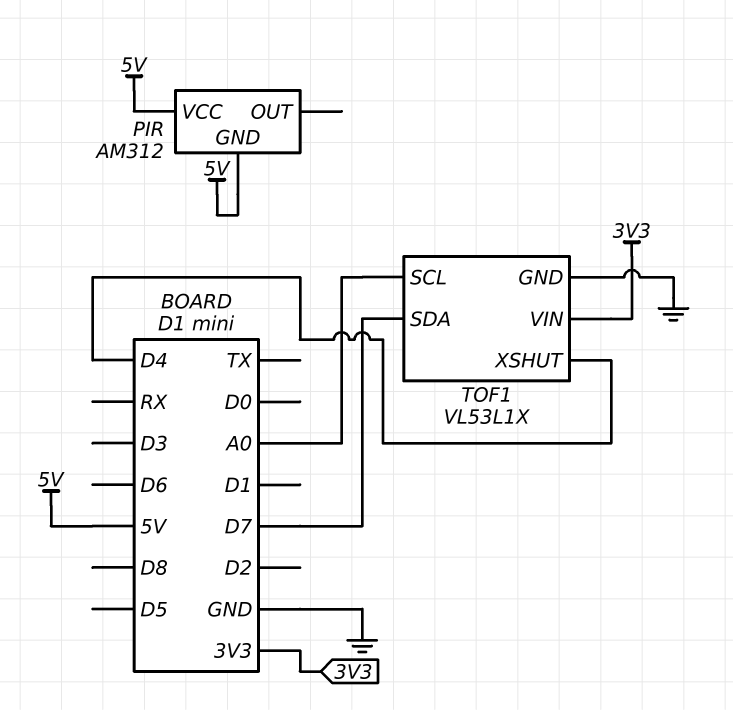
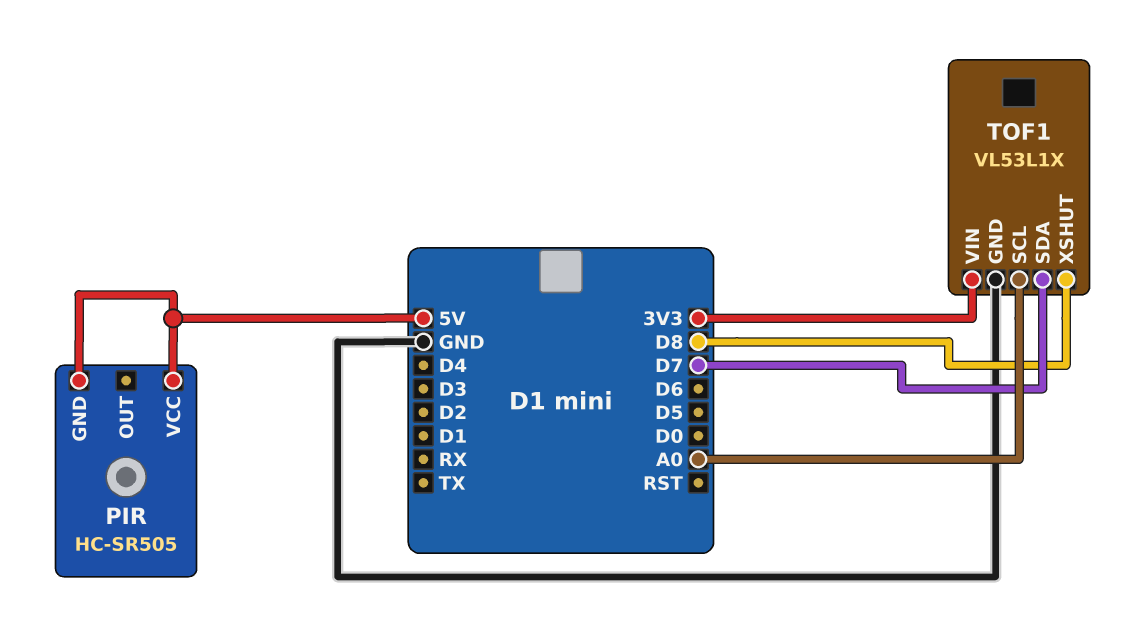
PIR: AM312 -> HC-SR505
TOF1 pin XSHUT: D4 -> D8

